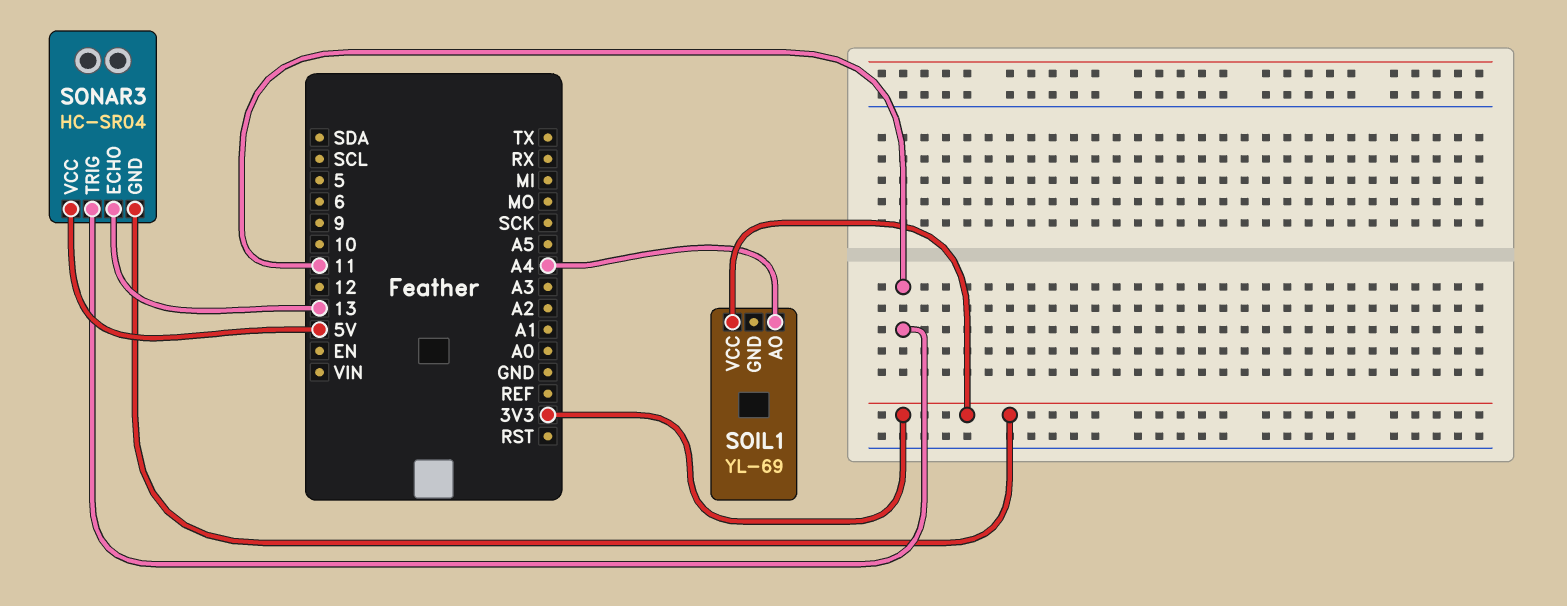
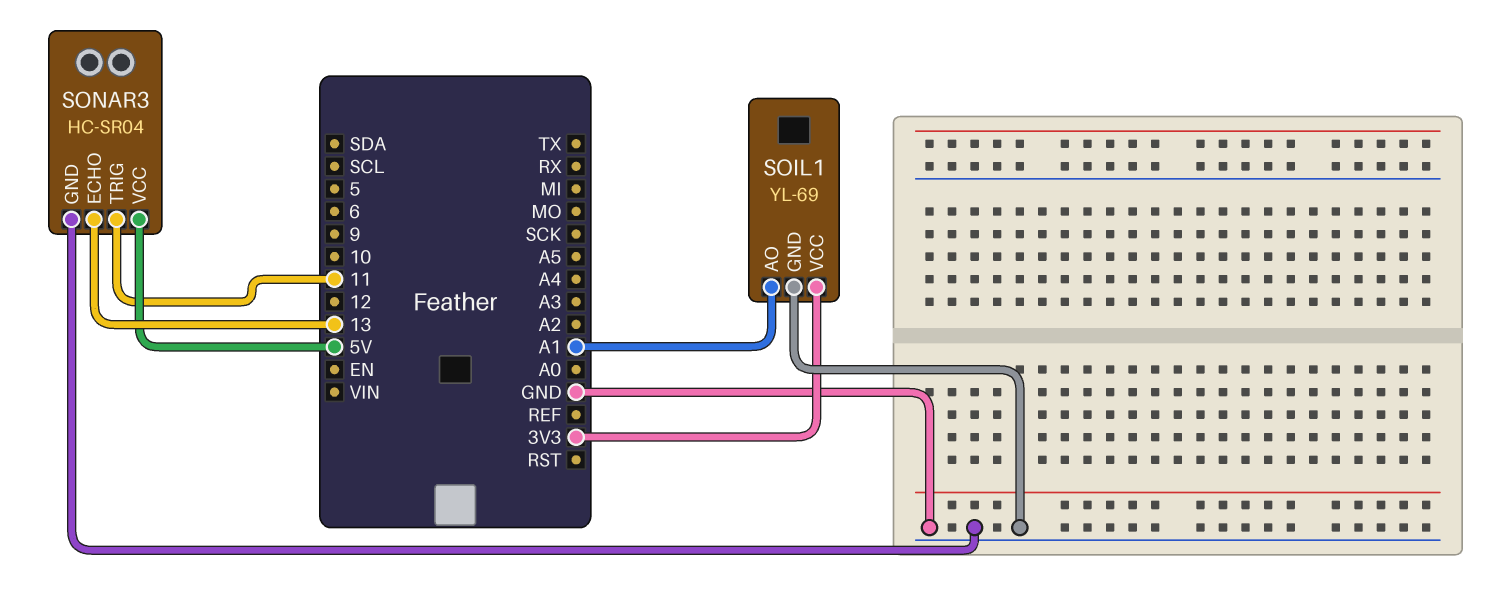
SOIL1 pin AO: A4 -> A1
SOIL1 pin GND: none -> GND
SONAR3 pin GND: 3V3 -> GND

